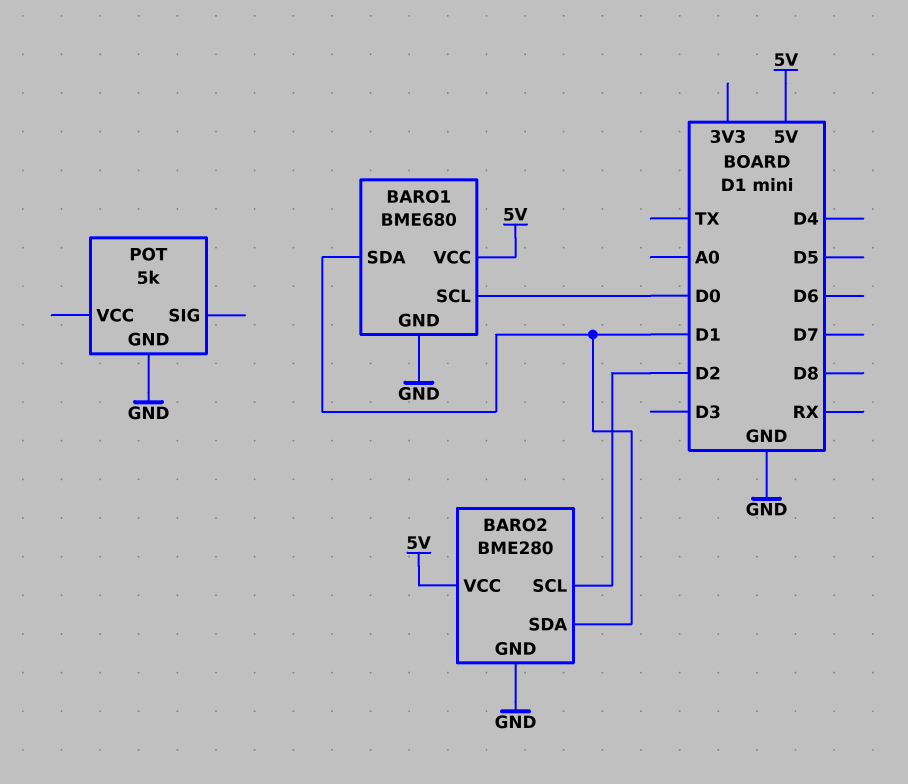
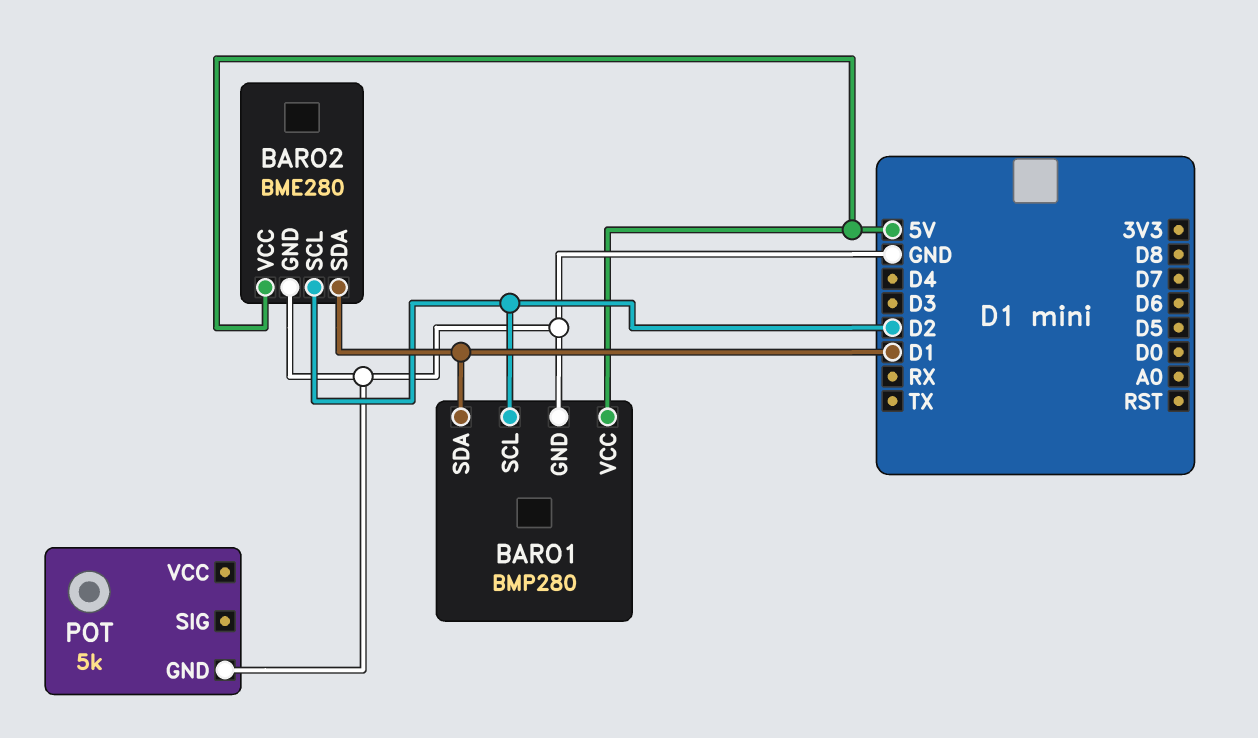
BARO1: BME680 -> BMP280
BARO1 pin SCL: D0 -> D2

